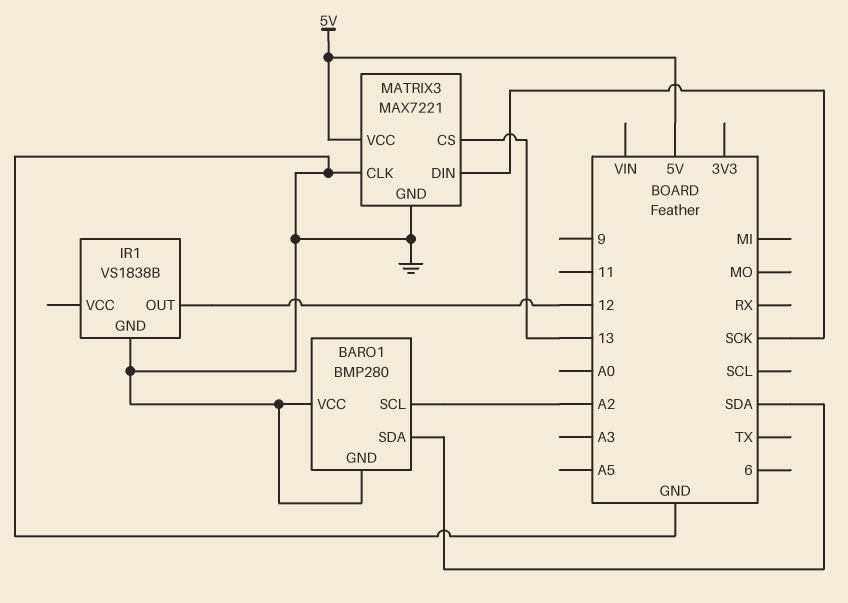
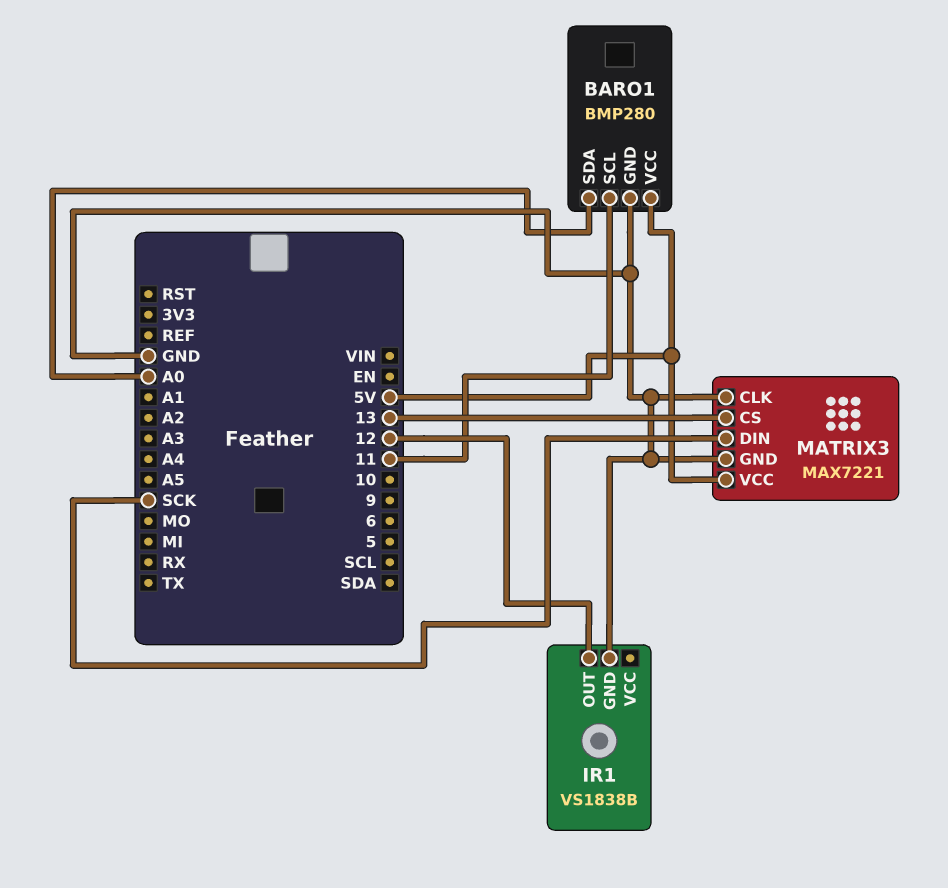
BARO1 pin SCL: A2 -> 11
BARO1 pin SDA: SDA -> A0
BARO1 pin VCC: GND -> 5V

